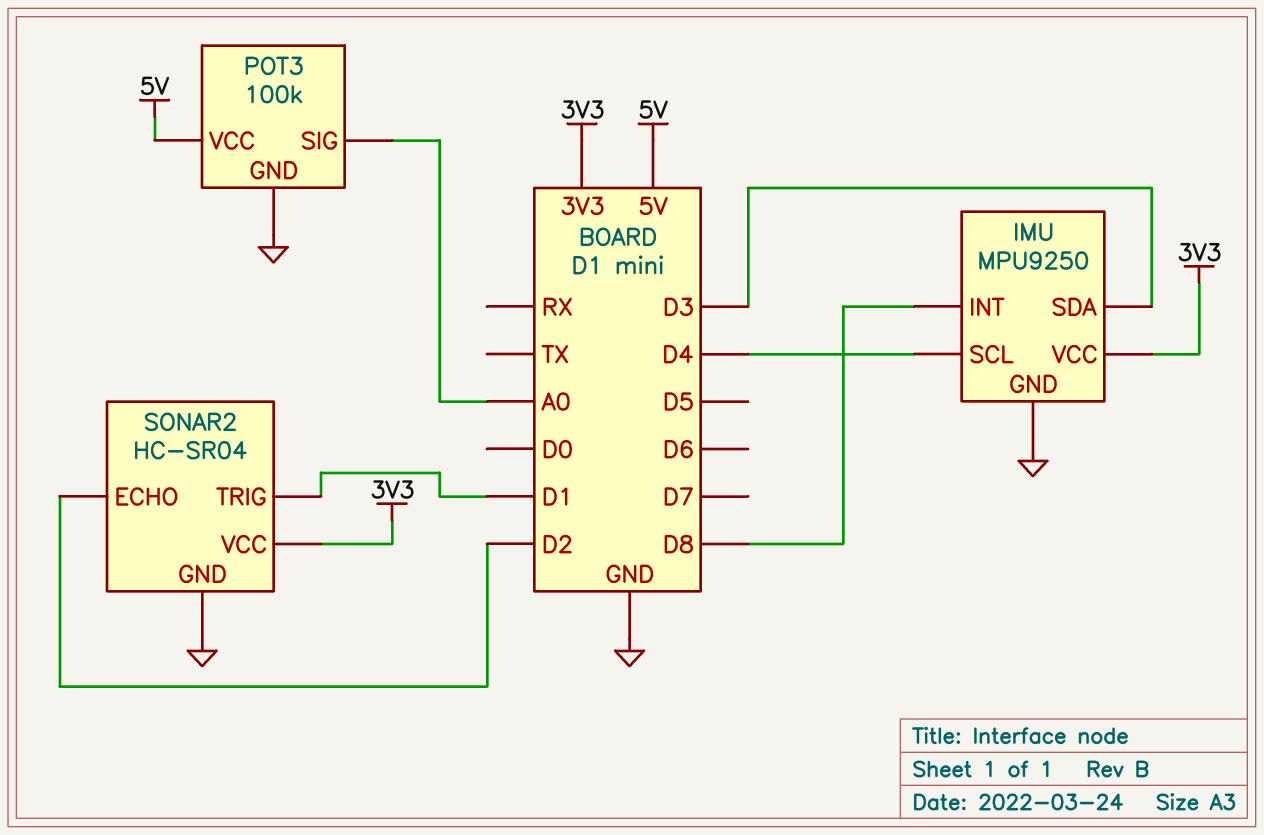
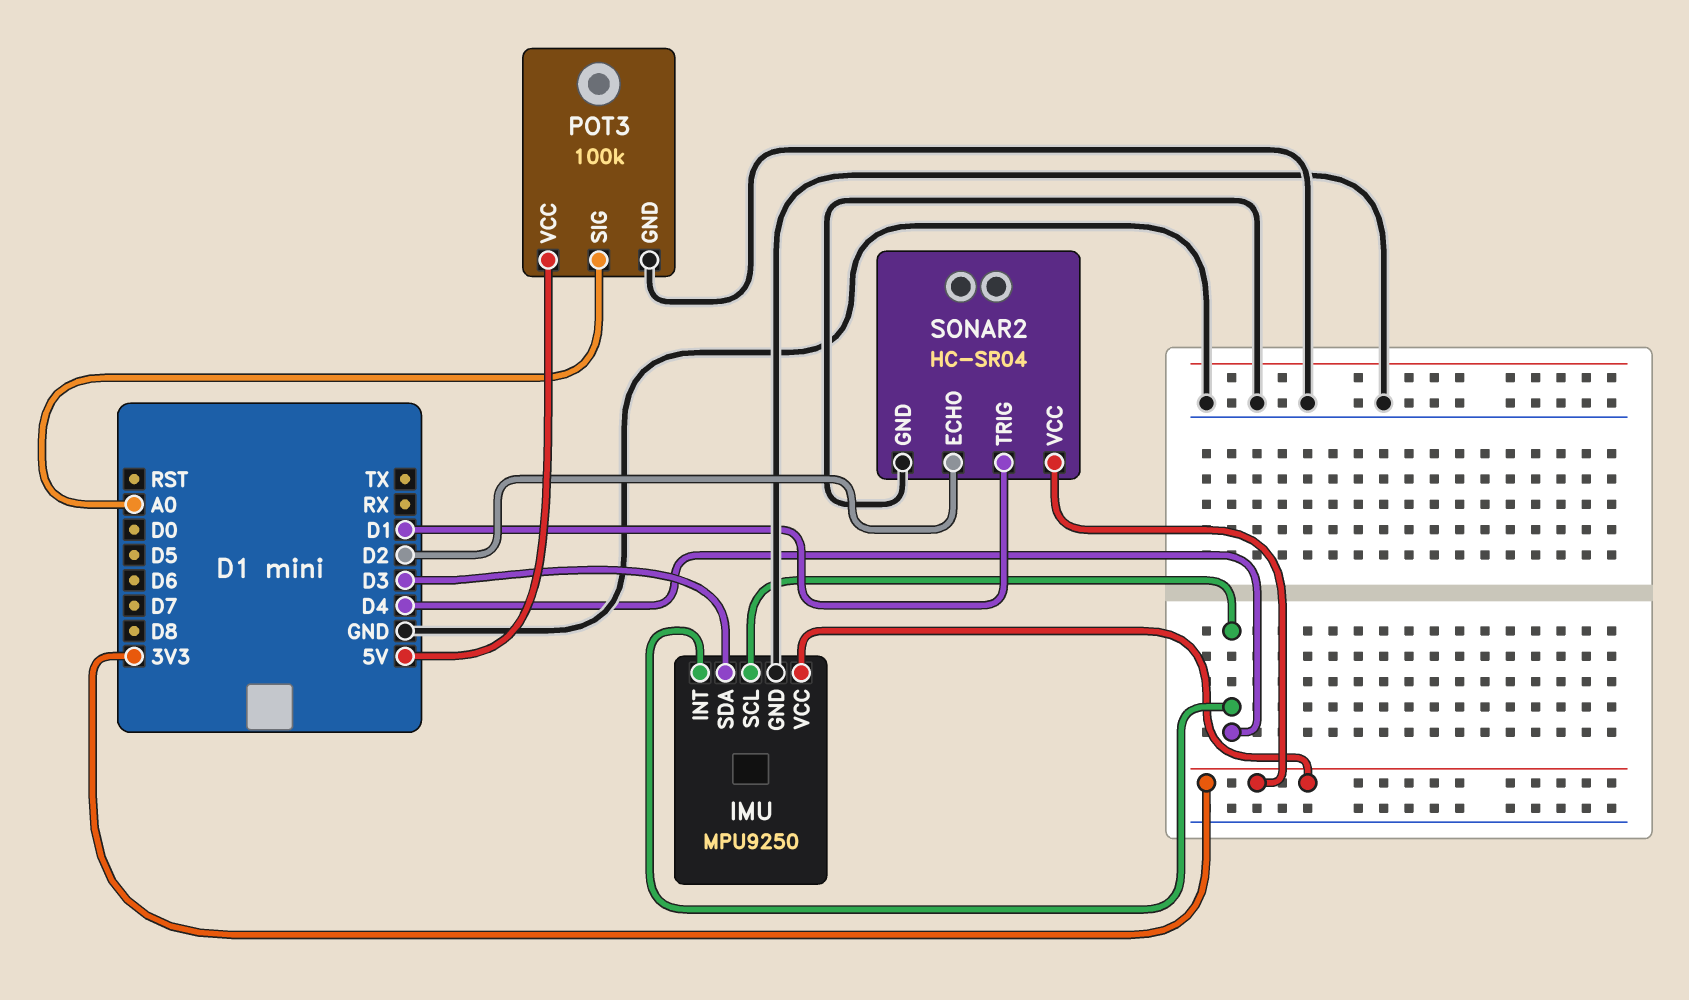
IMU pin INT: D8 -> D4

